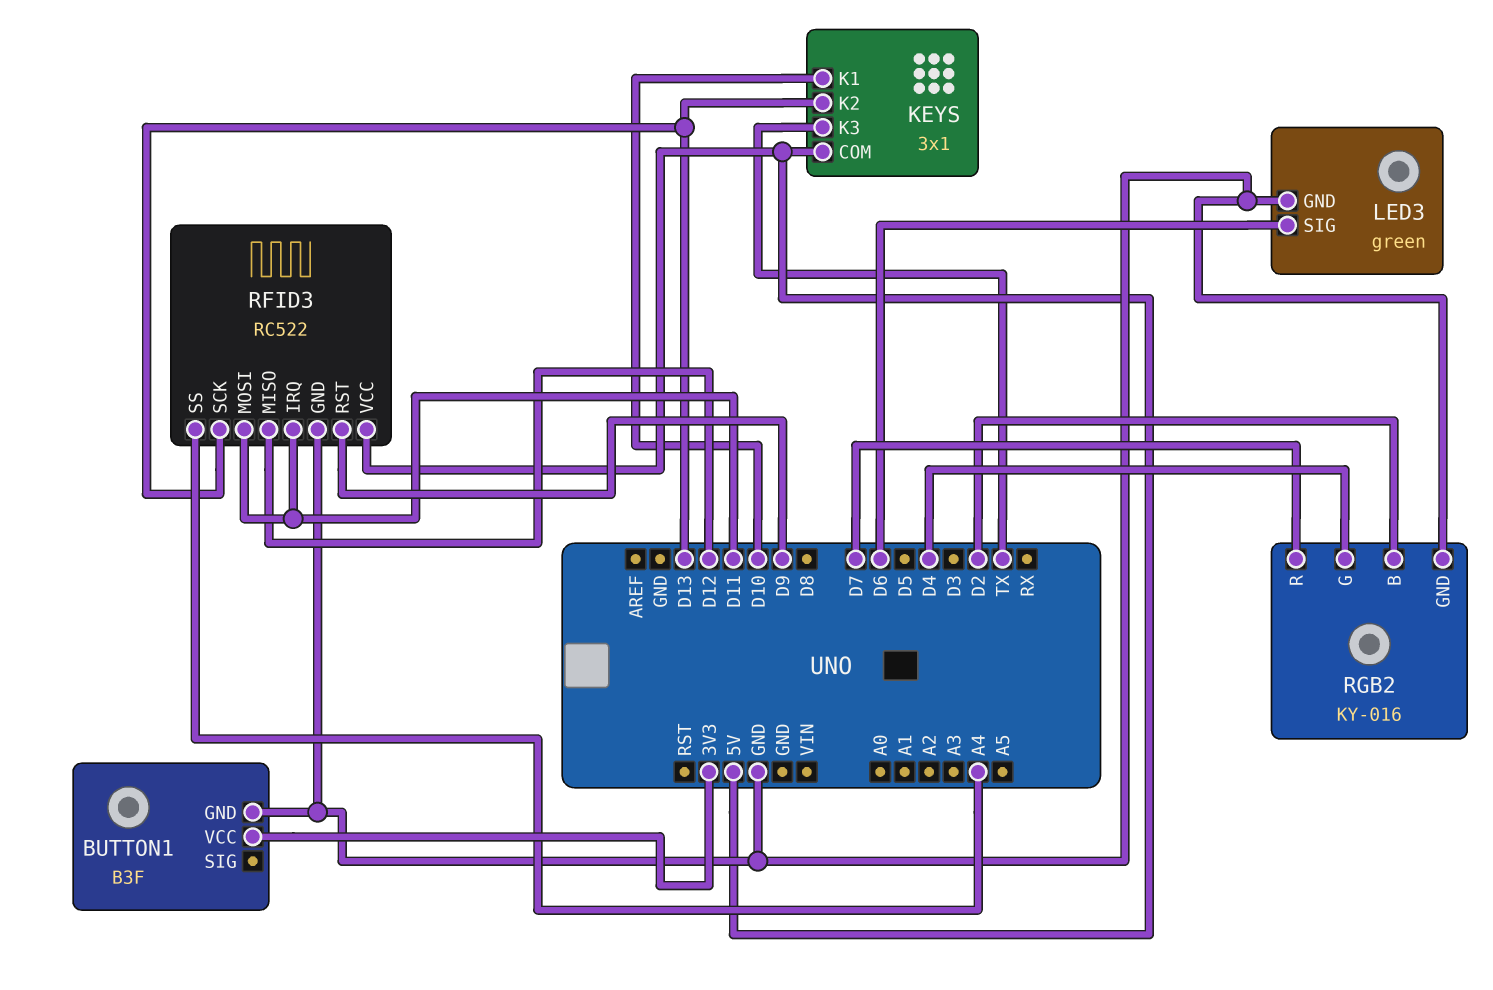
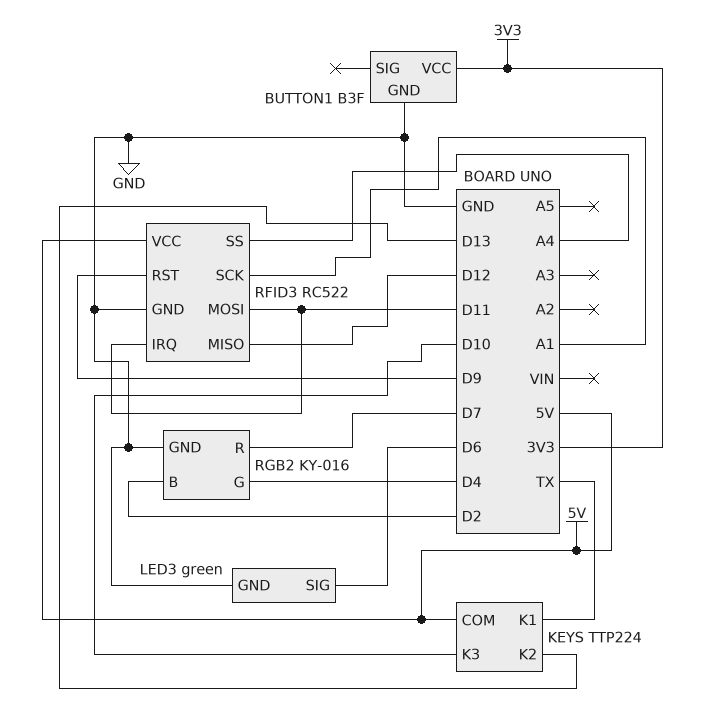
KEYS: 3x1 -> TTP224
KEYS pin K1: D10 -> TX
KEYS pin K3: TX -> D10
RFID3 pin SCK: D13 -> A1

